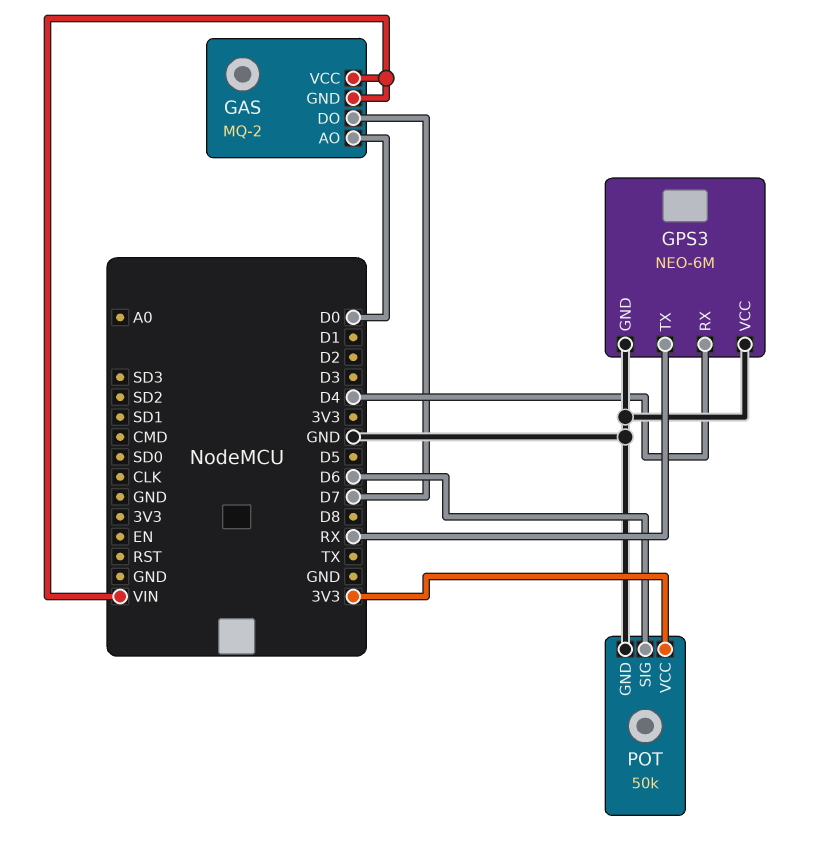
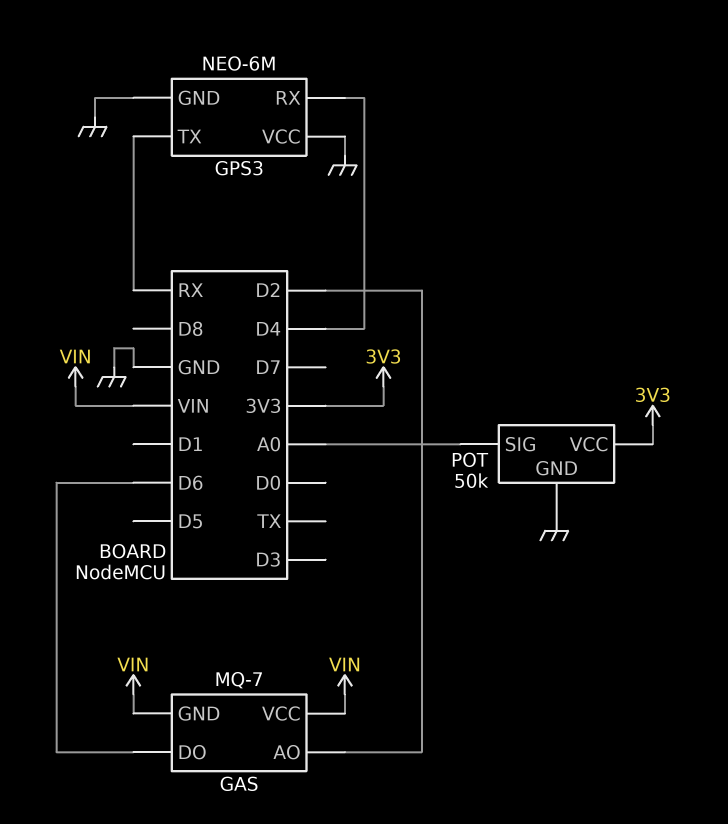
GAS: MQ-2 -> MQ-7
GAS pin AO: D0 -> D2
GAS pin DO: D7 -> D6
POT pin SIG: D6 -> A0

